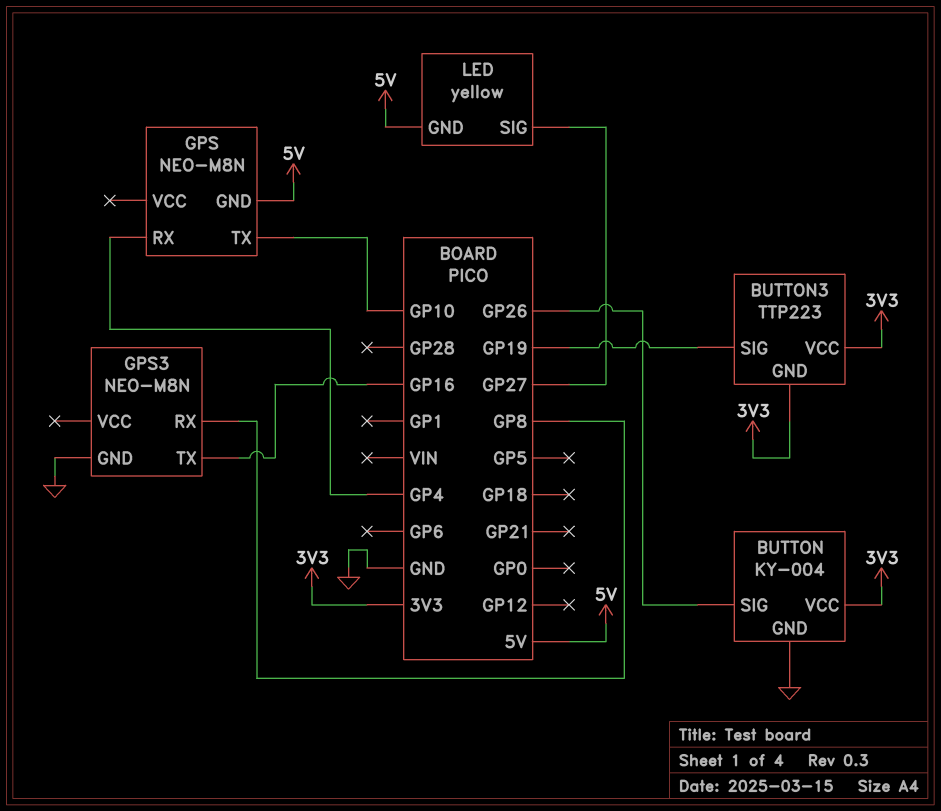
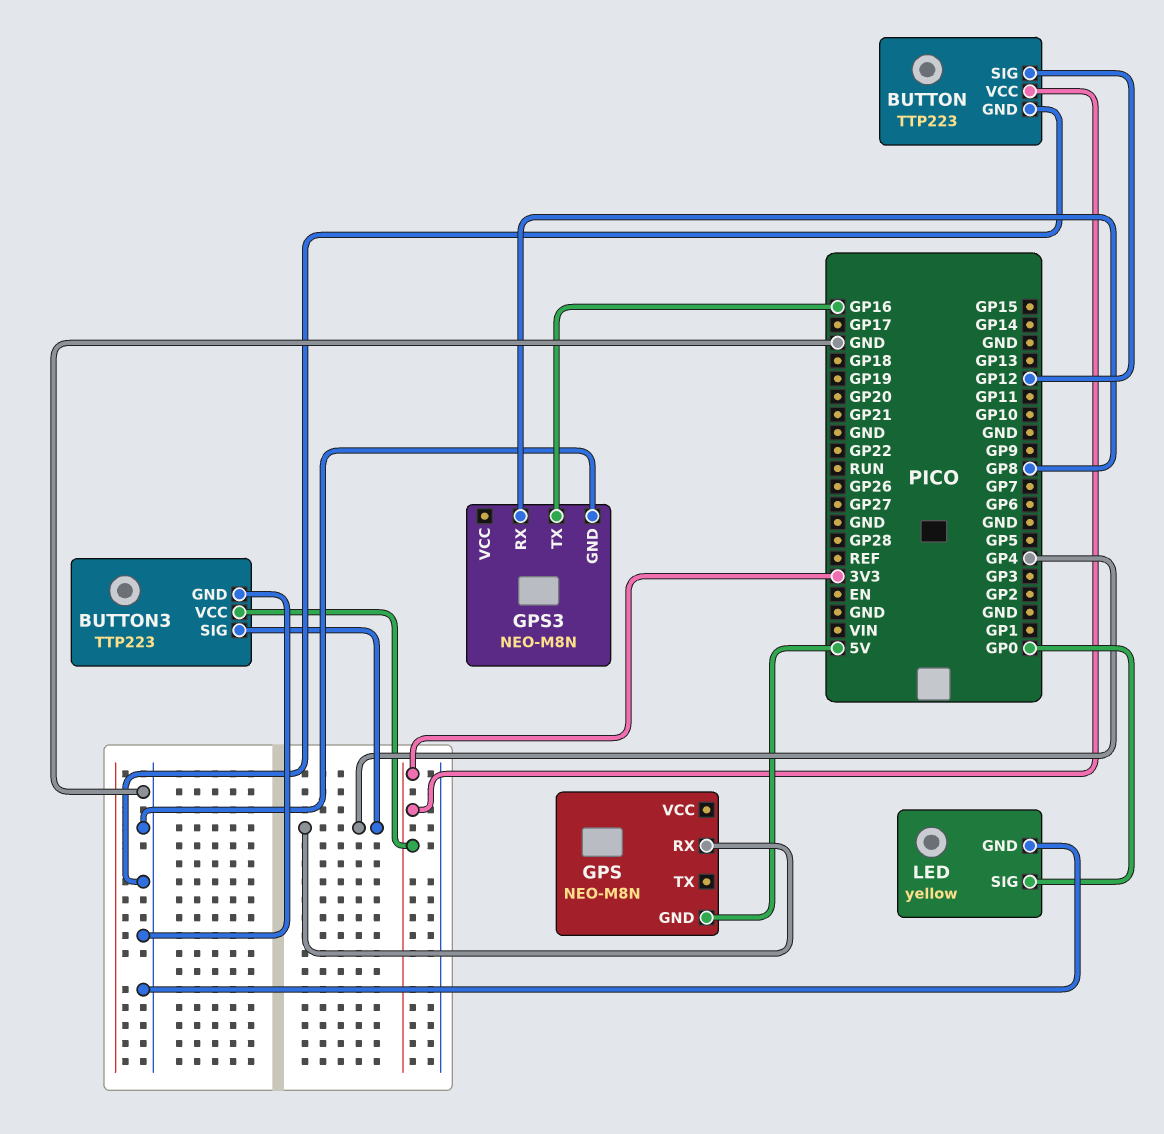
BUTTON: KY-004 -> TTP223
BUTTON pin SIG: GP26 -> GP12
BUTTON3 pin GND: 3V3 -> GND
BUTTON3 pin SIG: GP19 -> GP4
GPS pin TX: GP10 -> none
LED pin GND: 5V -> GND
LED pin SIG: GP27 -> GP0

